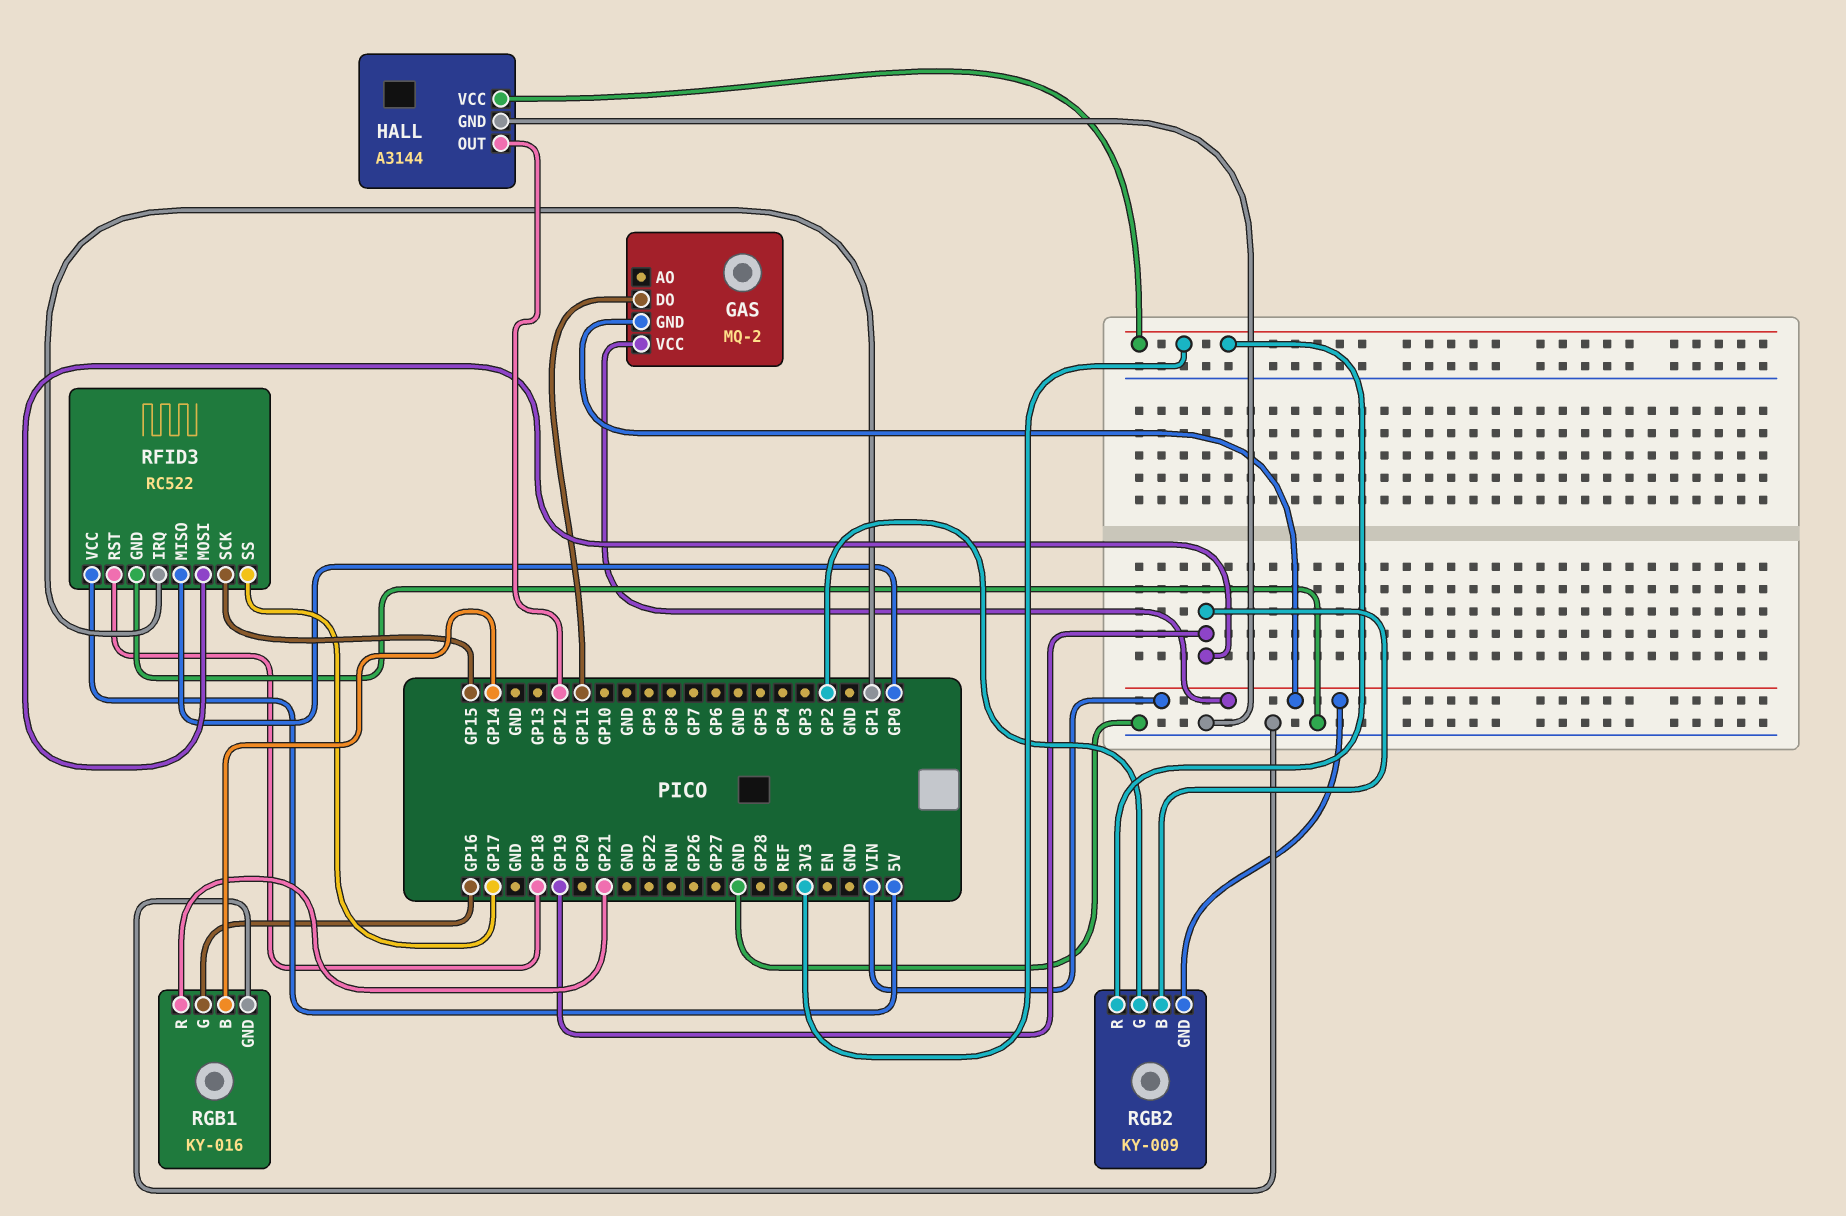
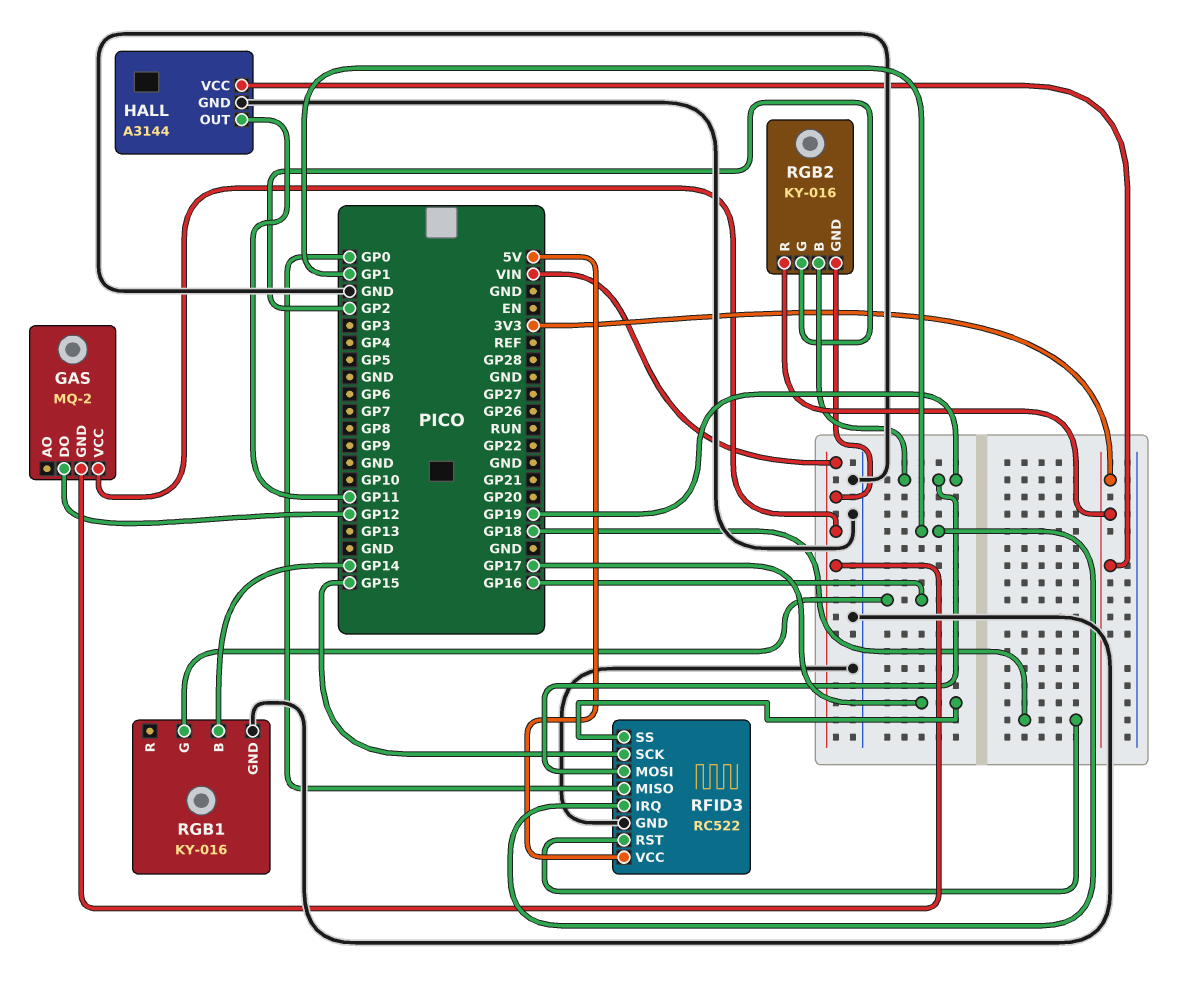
GAS pin DO: GP11 -> GP12
HALL pin OUT: GP12 -> GP11
RGB1 pin R: GP21 -> none
RGB2: KY-009 -> KY-016

